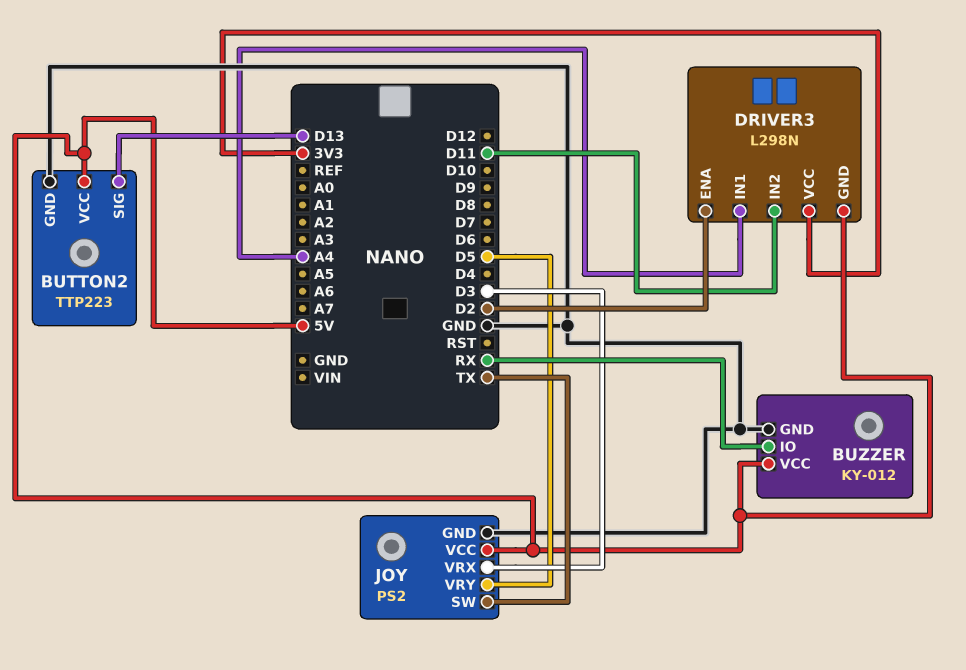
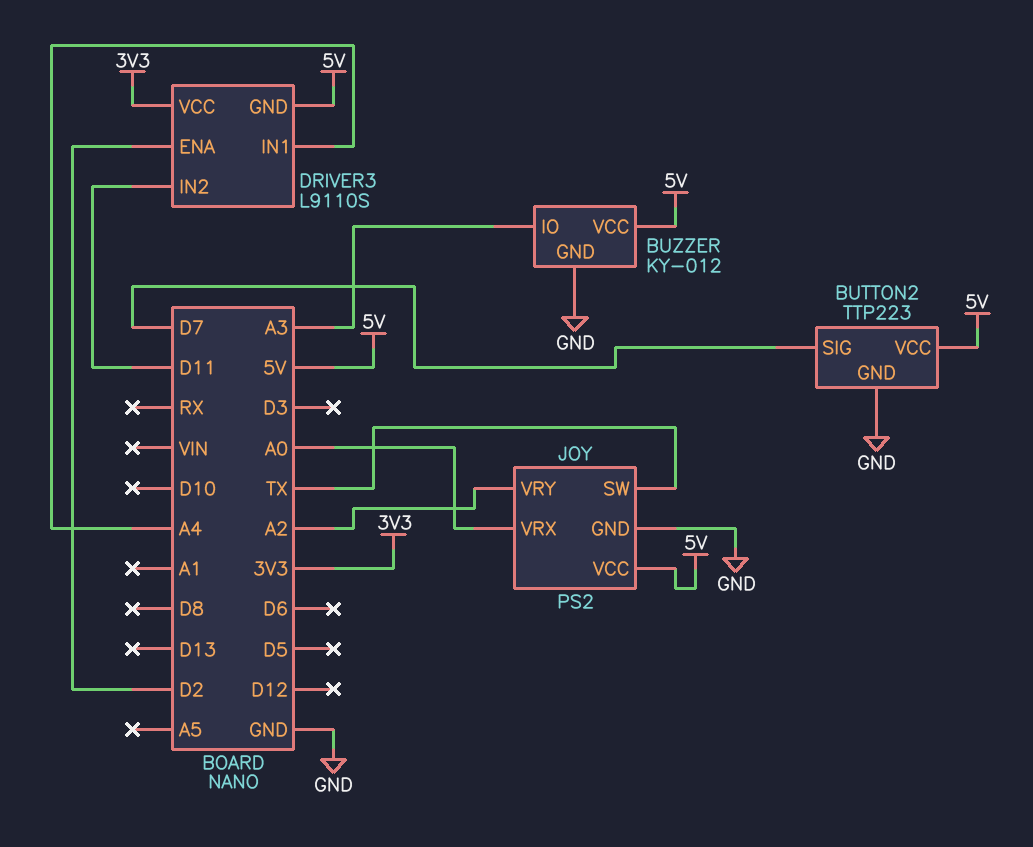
BUTTON2 pin SIG: D13 -> D7
BUZZER pin IO: RX -> A3
DRIVER3: L298N -> L9110S
JOY pin VRX: D3 -> A0
JOY pin VRY: D5 -> A2

